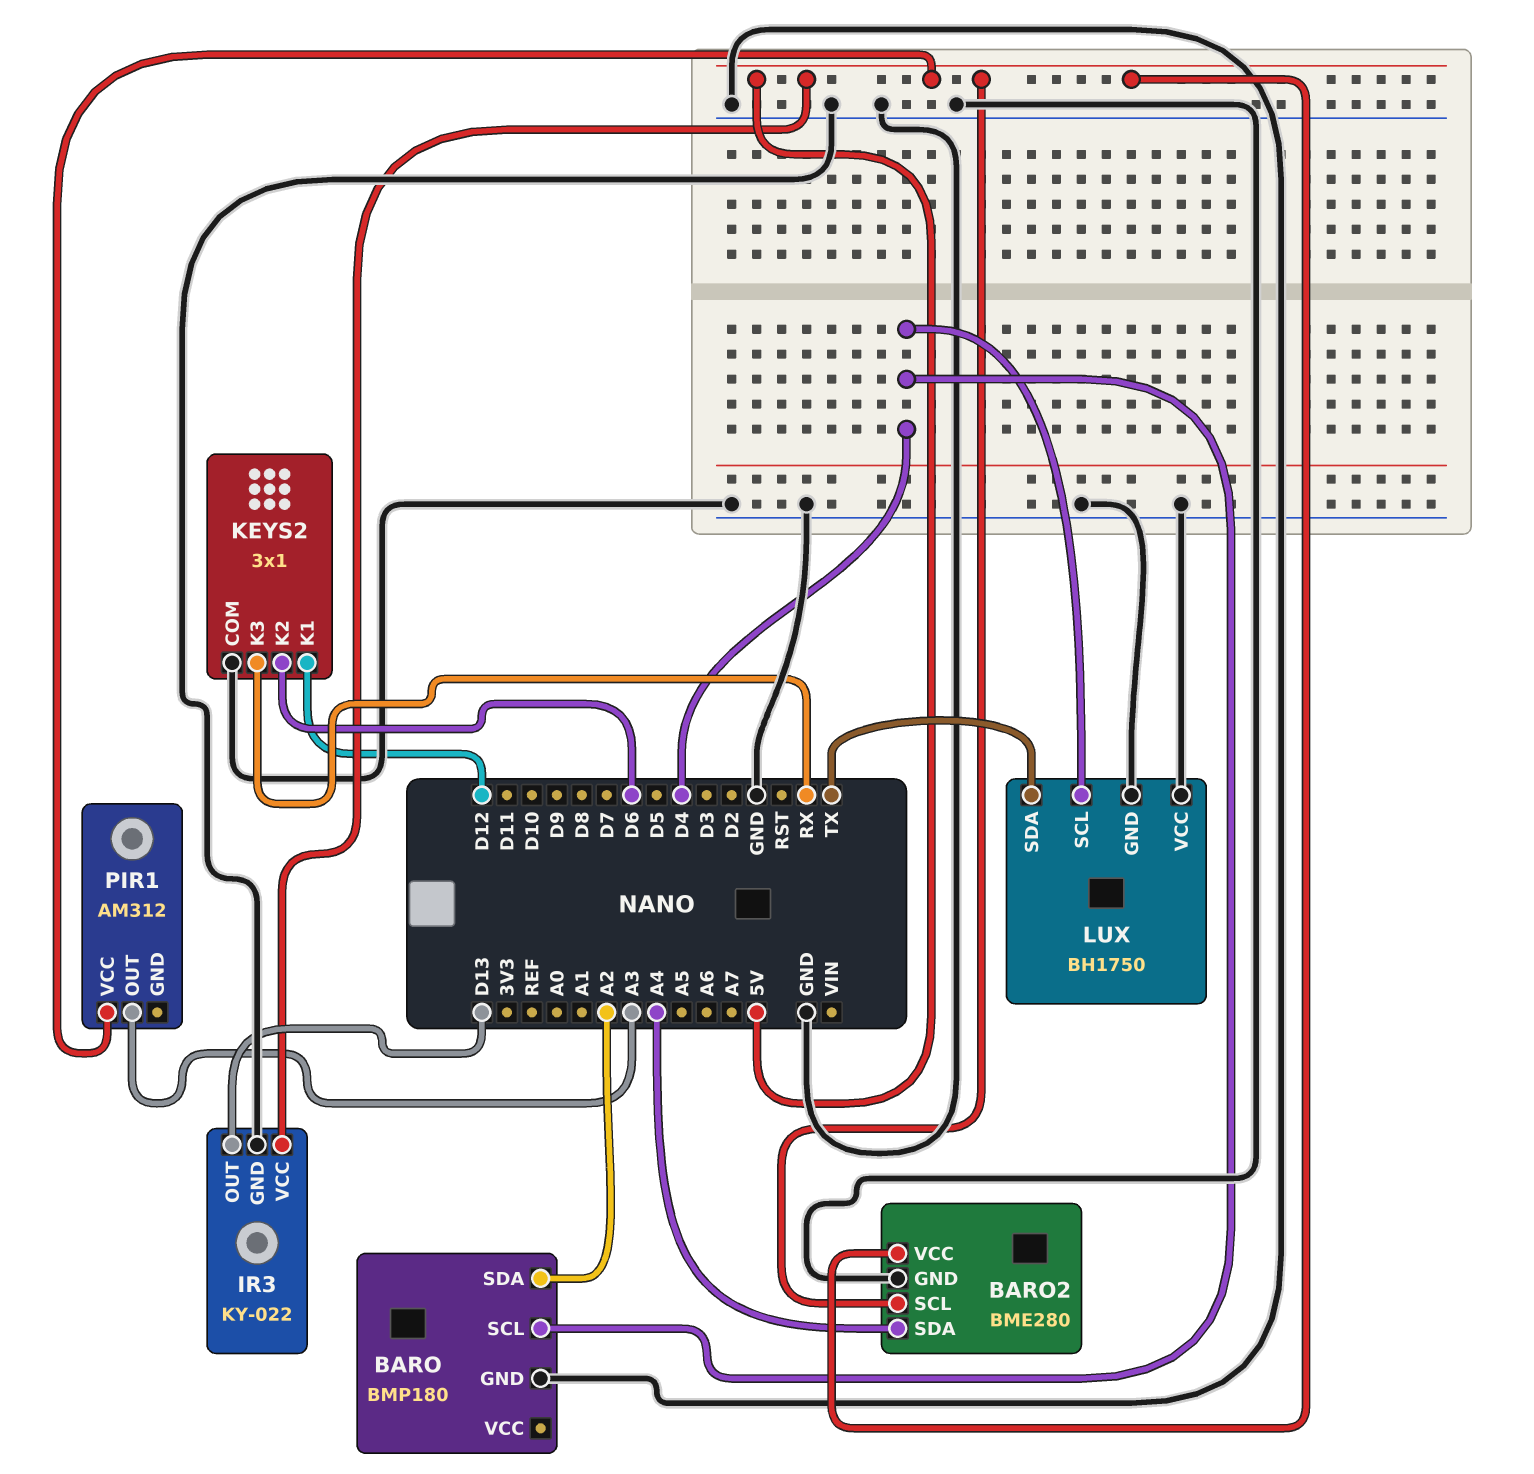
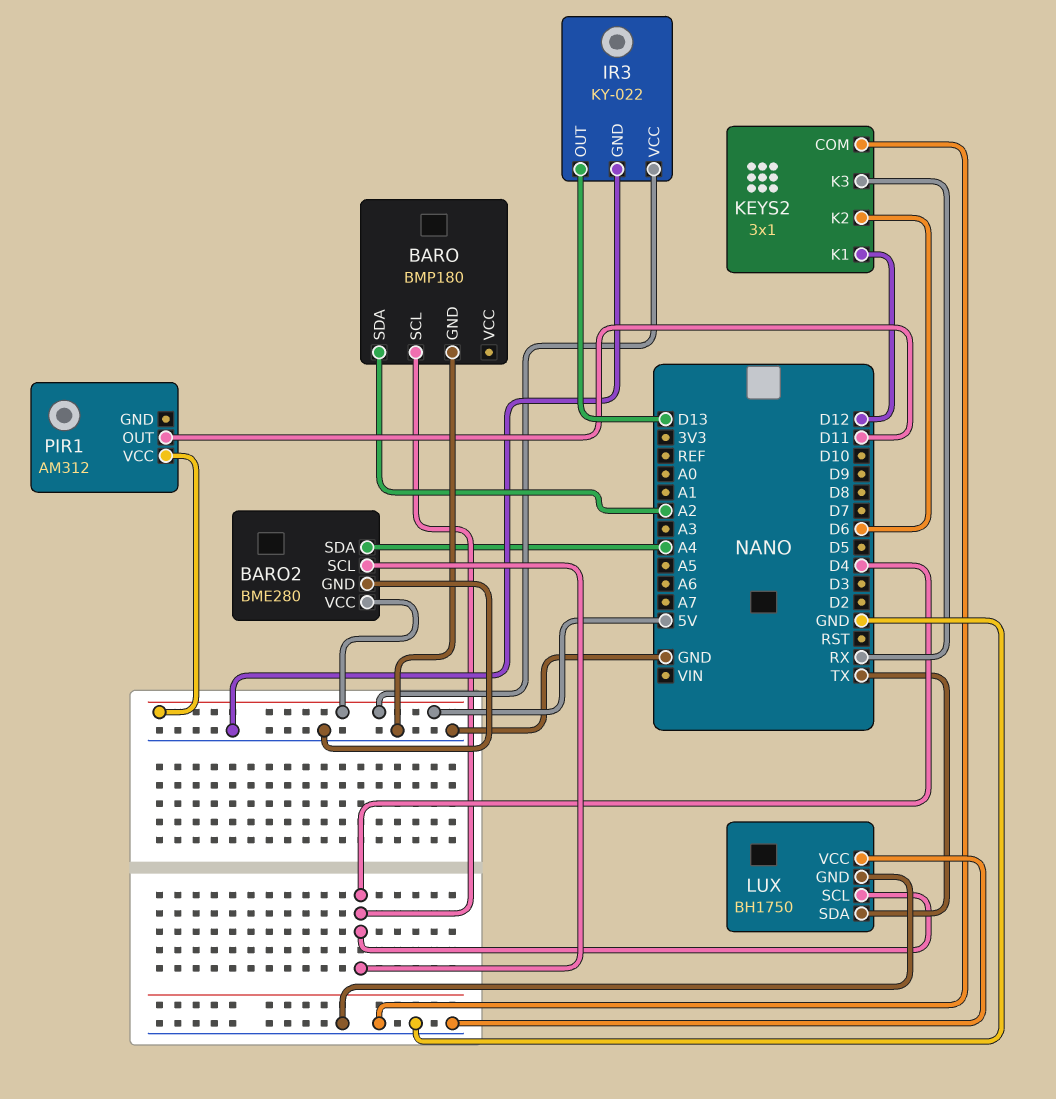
BARO2 pin SCL: 5V -> D4
PIR1 pin OUT: A3 -> D11

